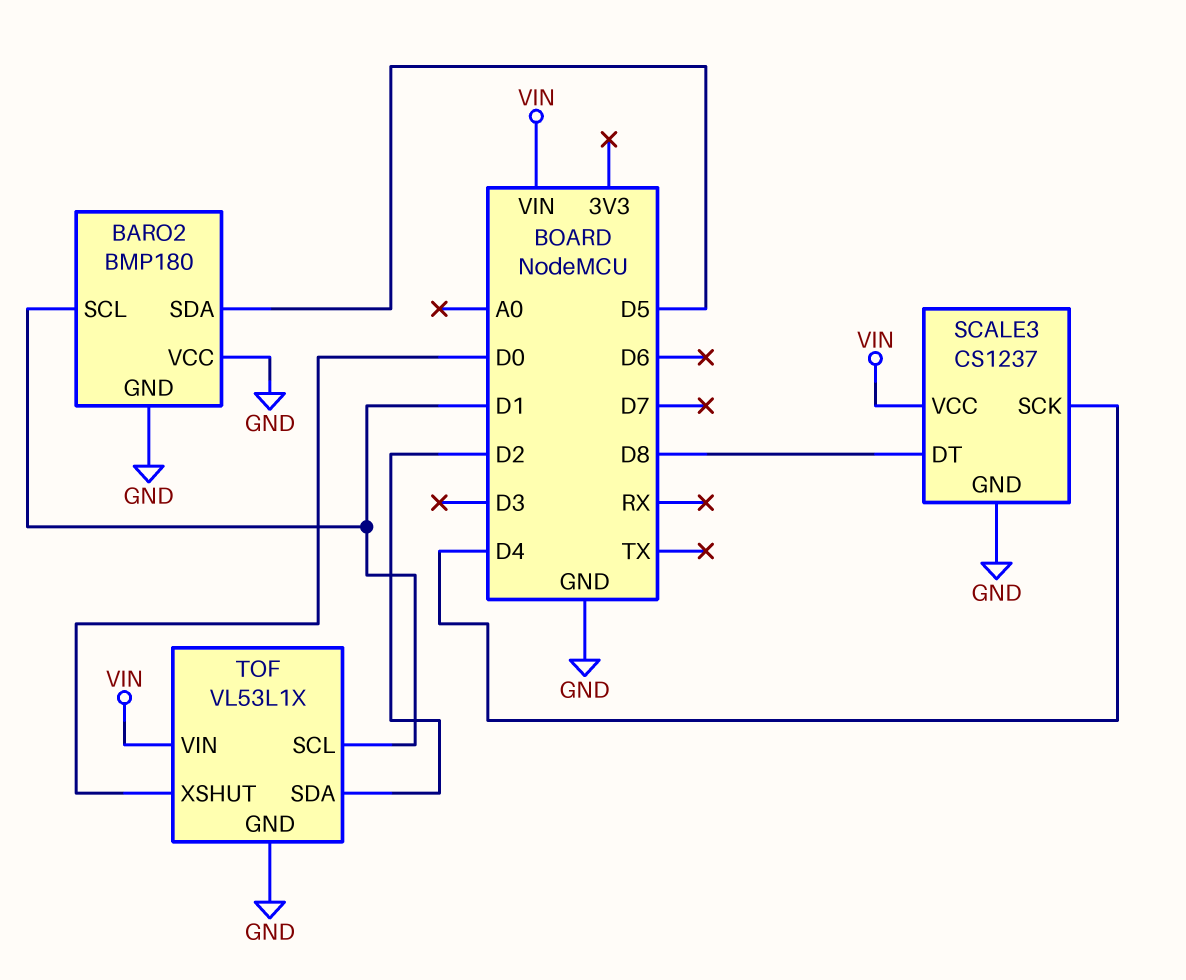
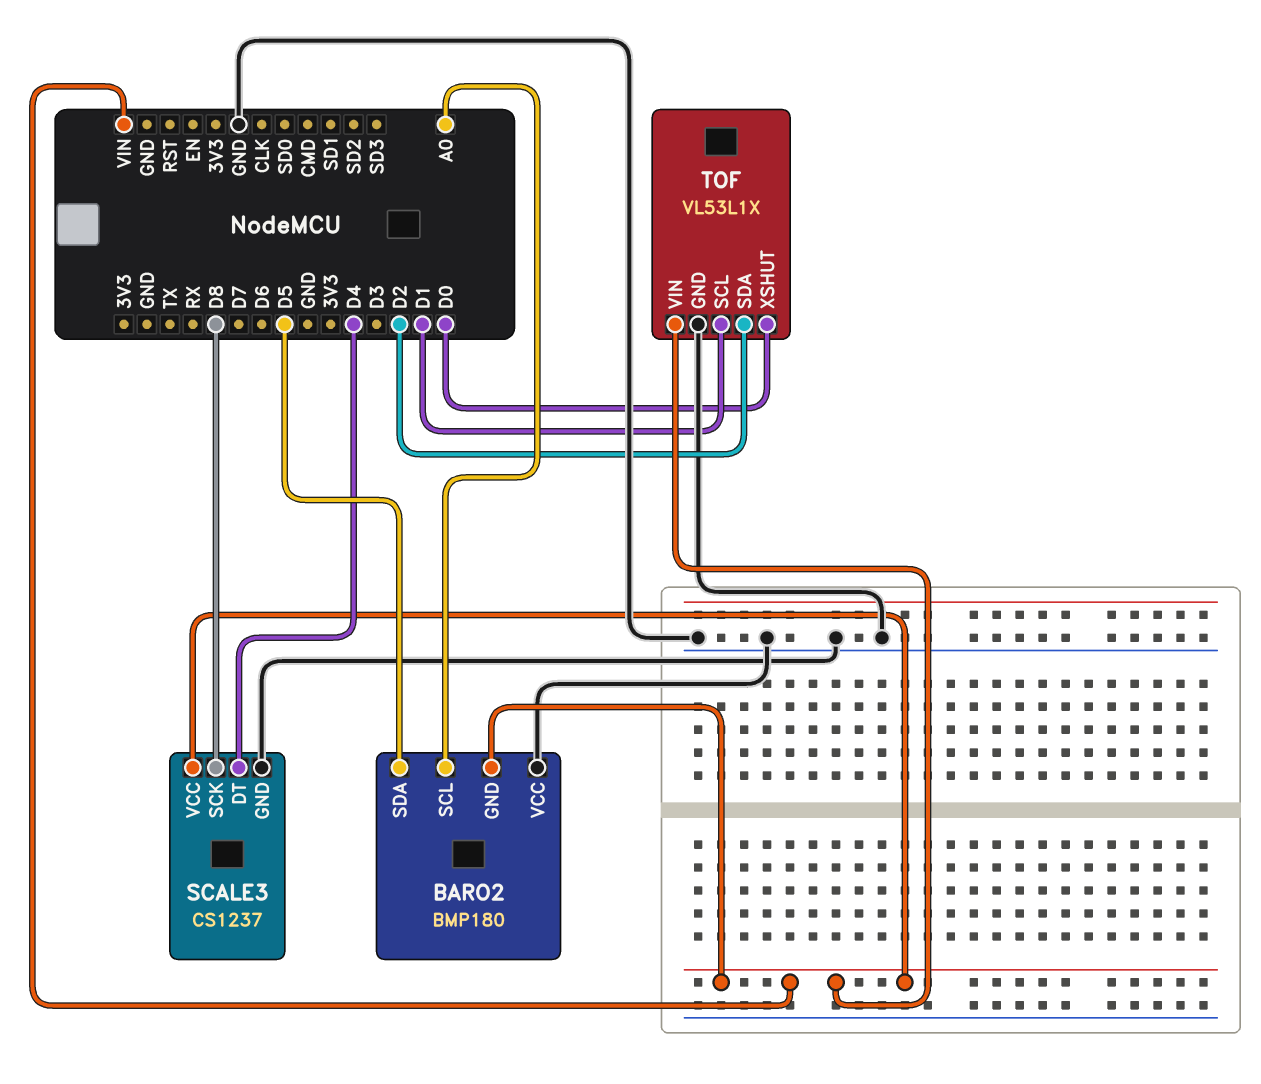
BARO2 pin GND: GND -> VIN
BARO2 pin SCL: D1 -> A0
SCALE3 pin DT: D8 -> D4
SCALE3 pin SCK: D4 -> D8

